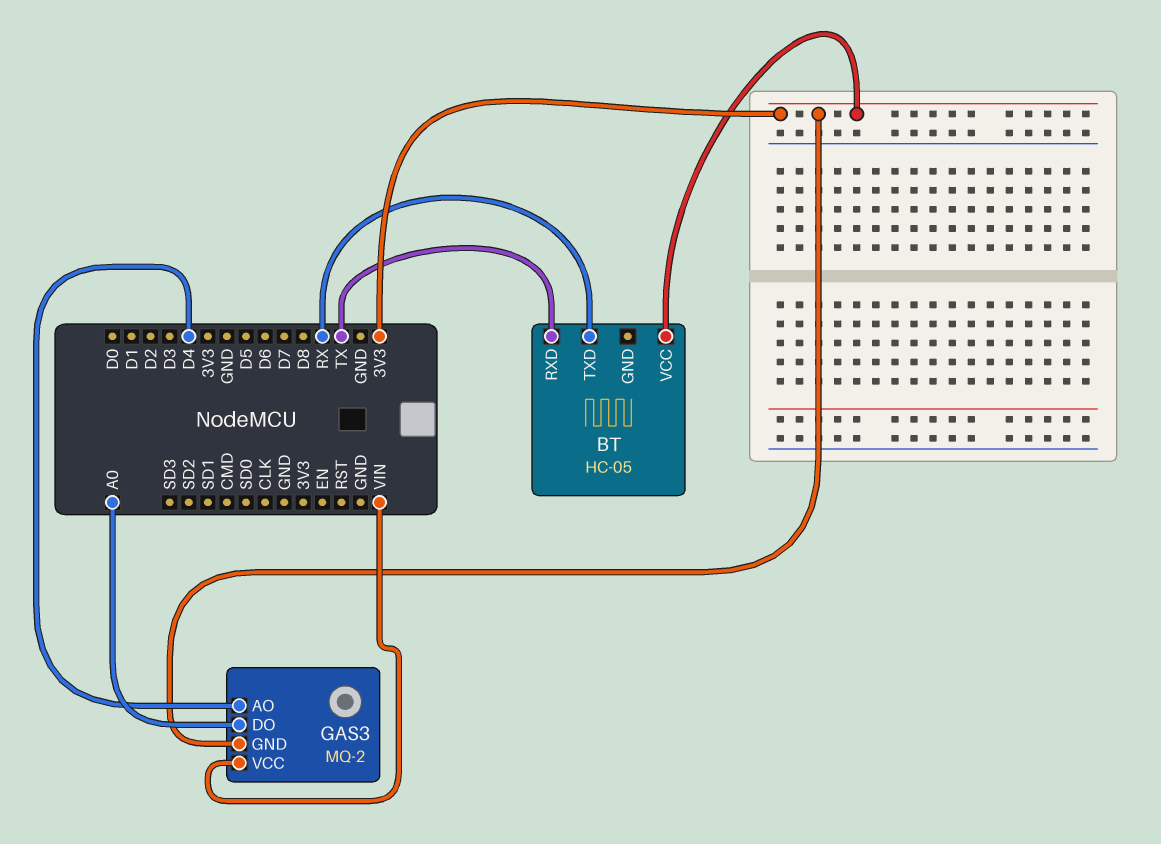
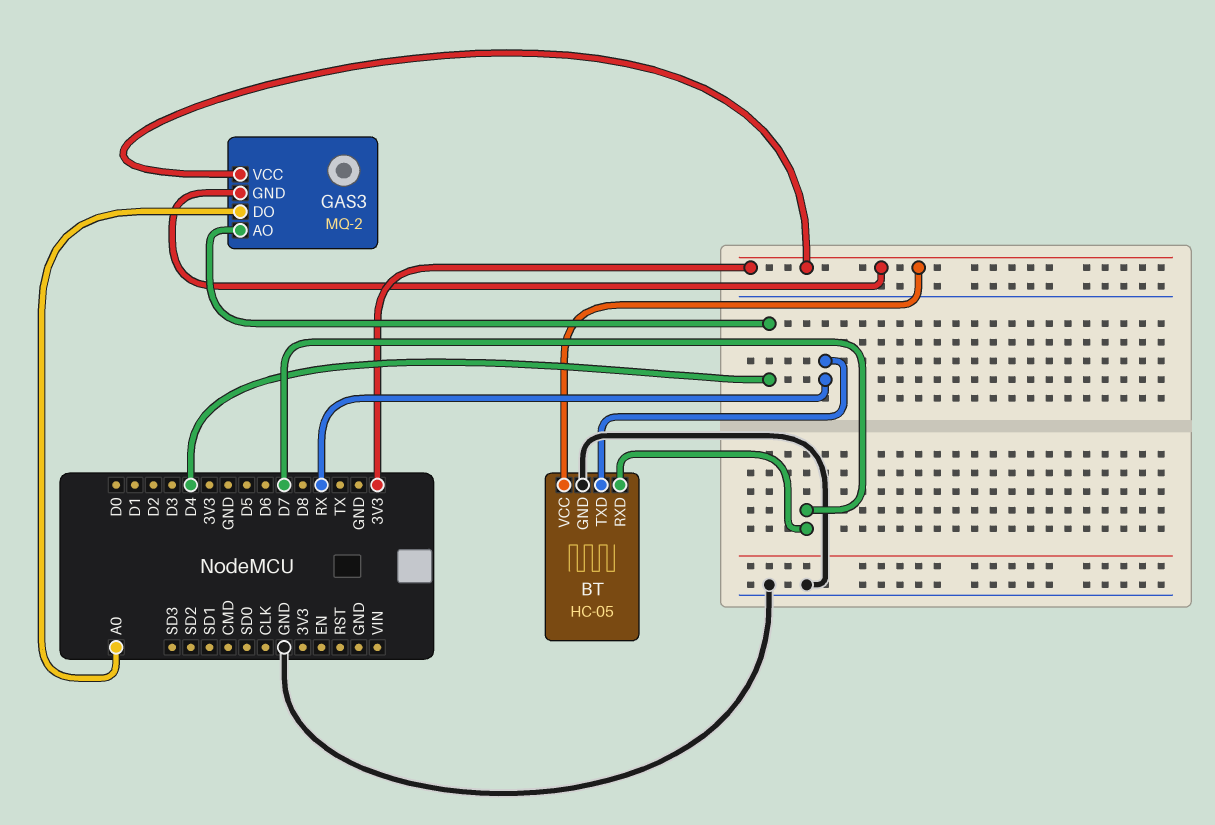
BT pin GND: none -> GND
BT pin RXD: TX -> D7
GAS3 pin VCC: VIN -> 3V3

